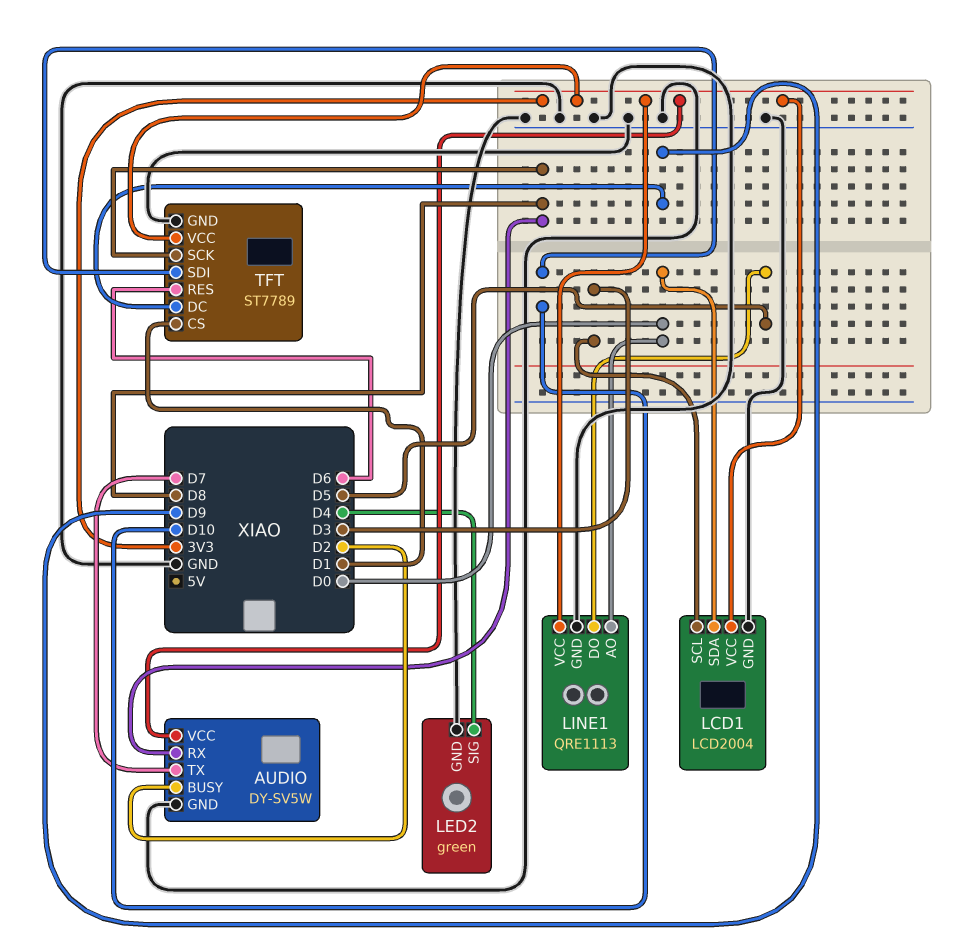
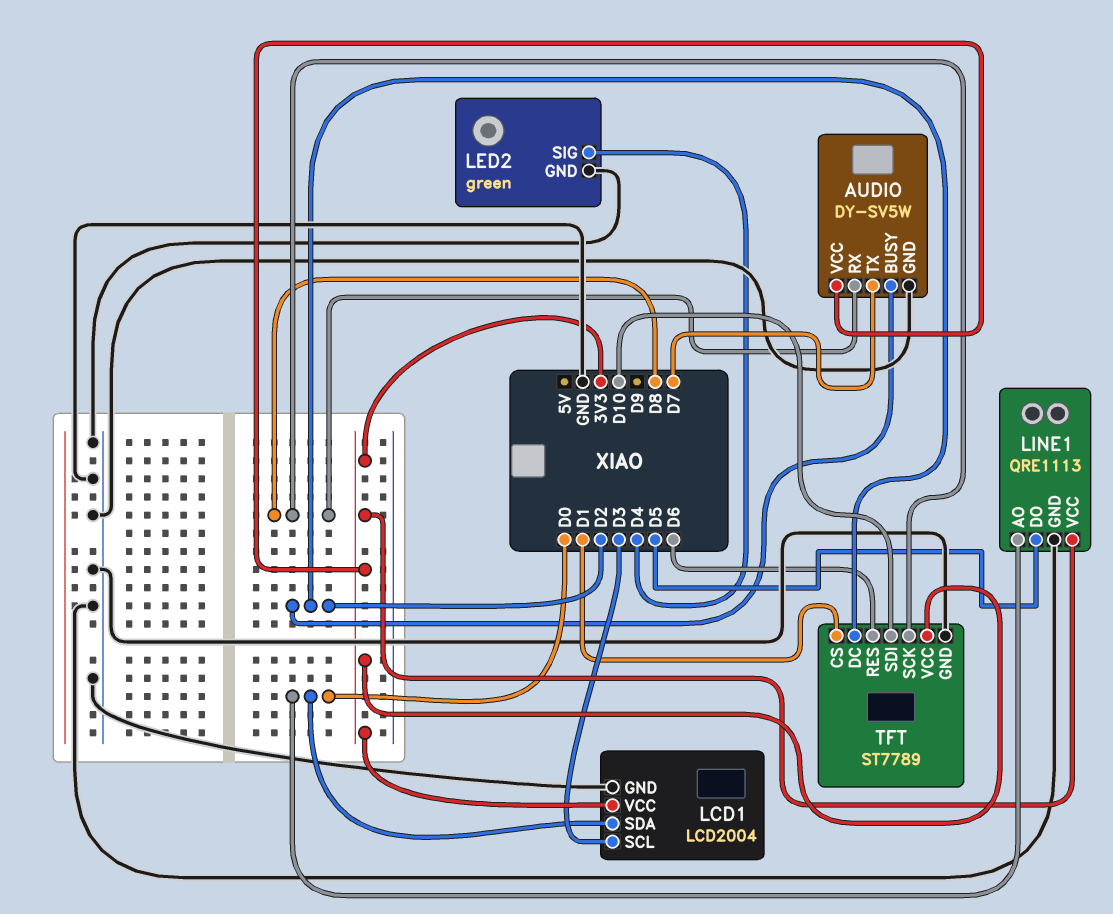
TFT pin DC: D9 -> D2

